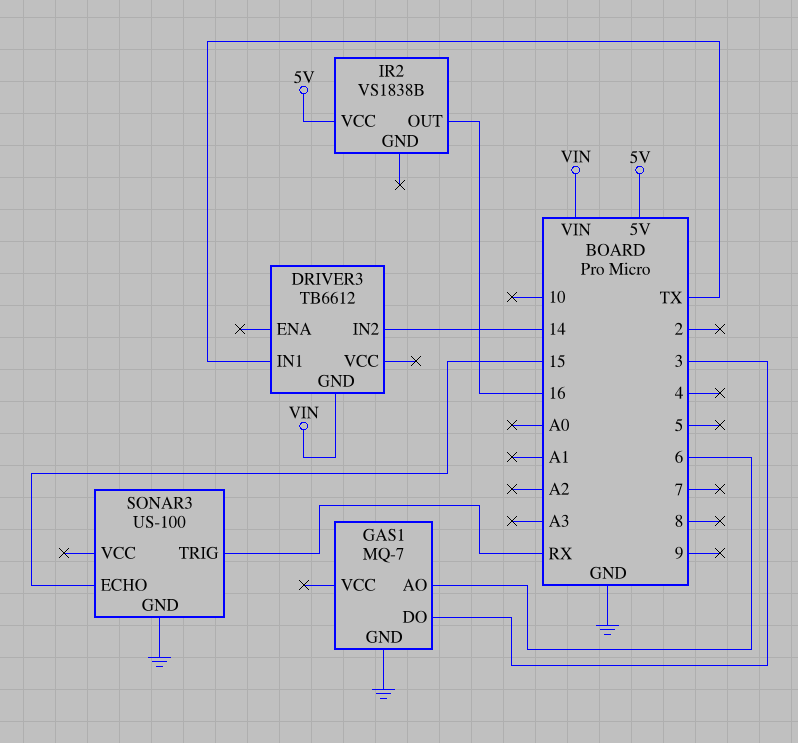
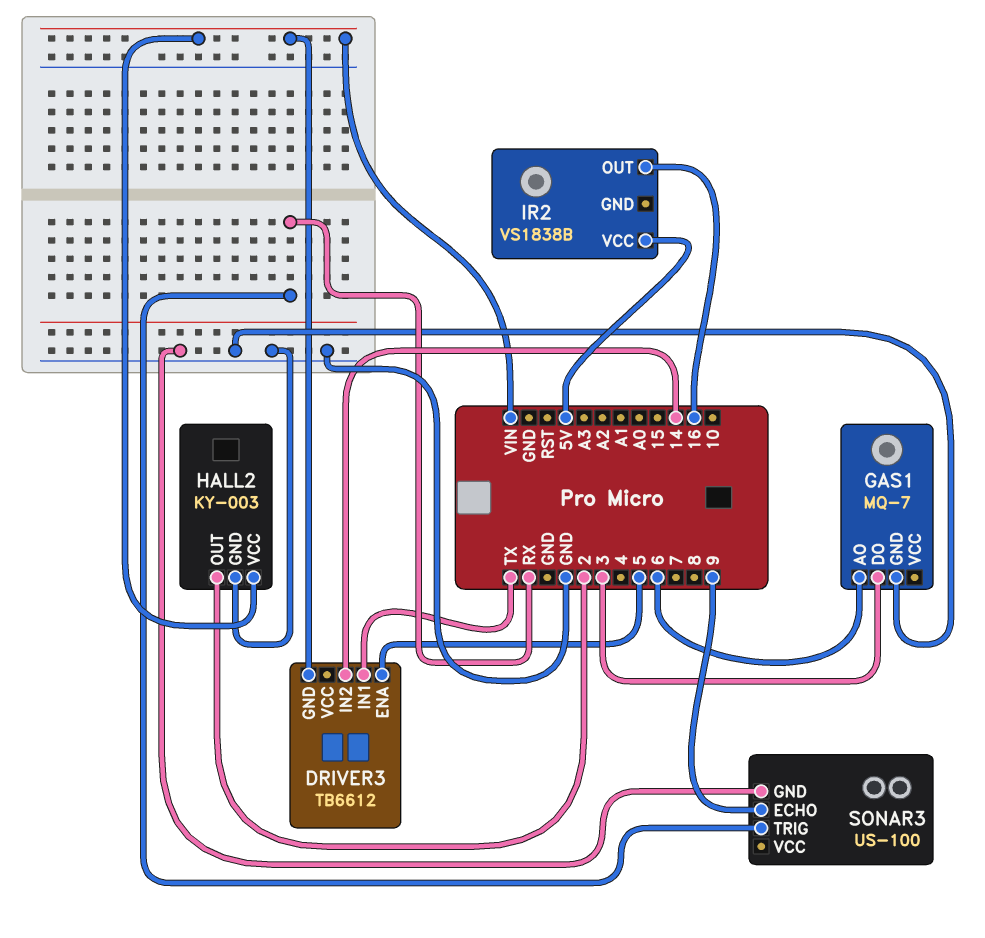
DRIVER3 pin ENA: none -> 5
HALL2: none -> KY-003
HALL2 pin GND: none -> GND
HALL2 pin OUT: none -> 2
HALL2 pin VCC: none -> VIN
SONAR3 pin ECHO: 15 -> 9

